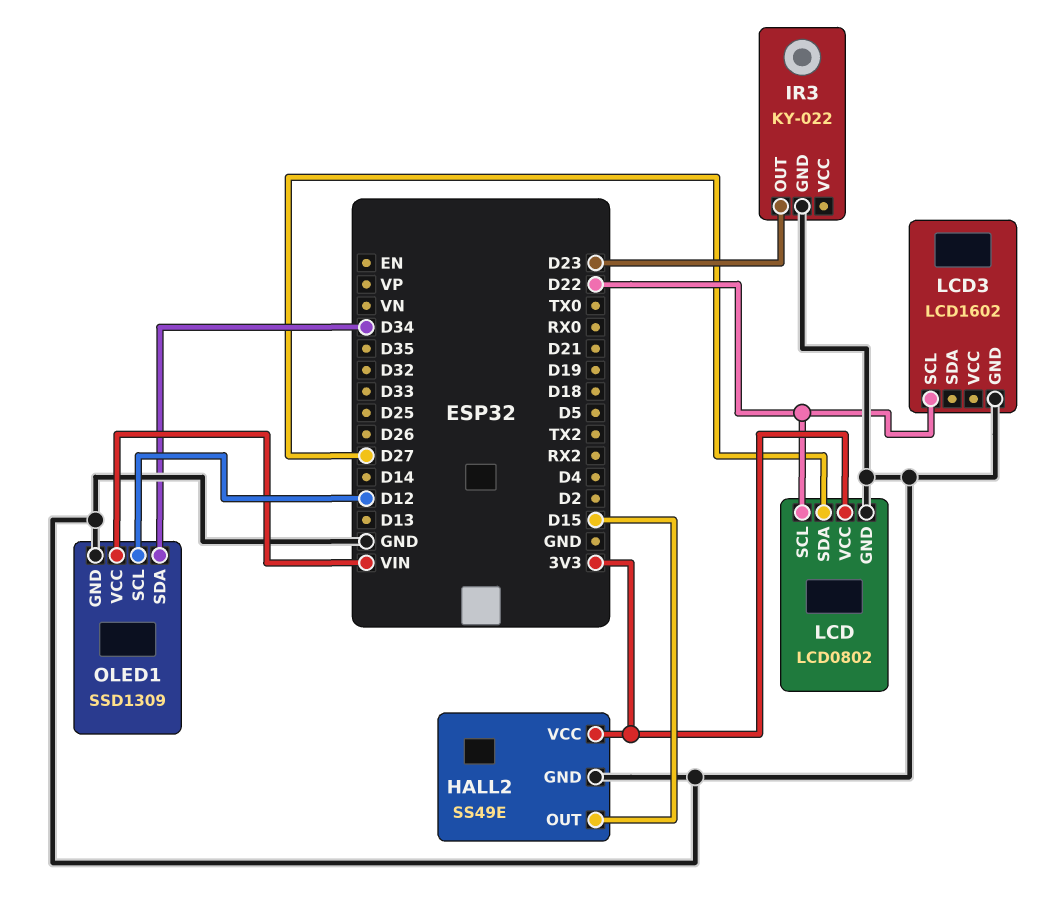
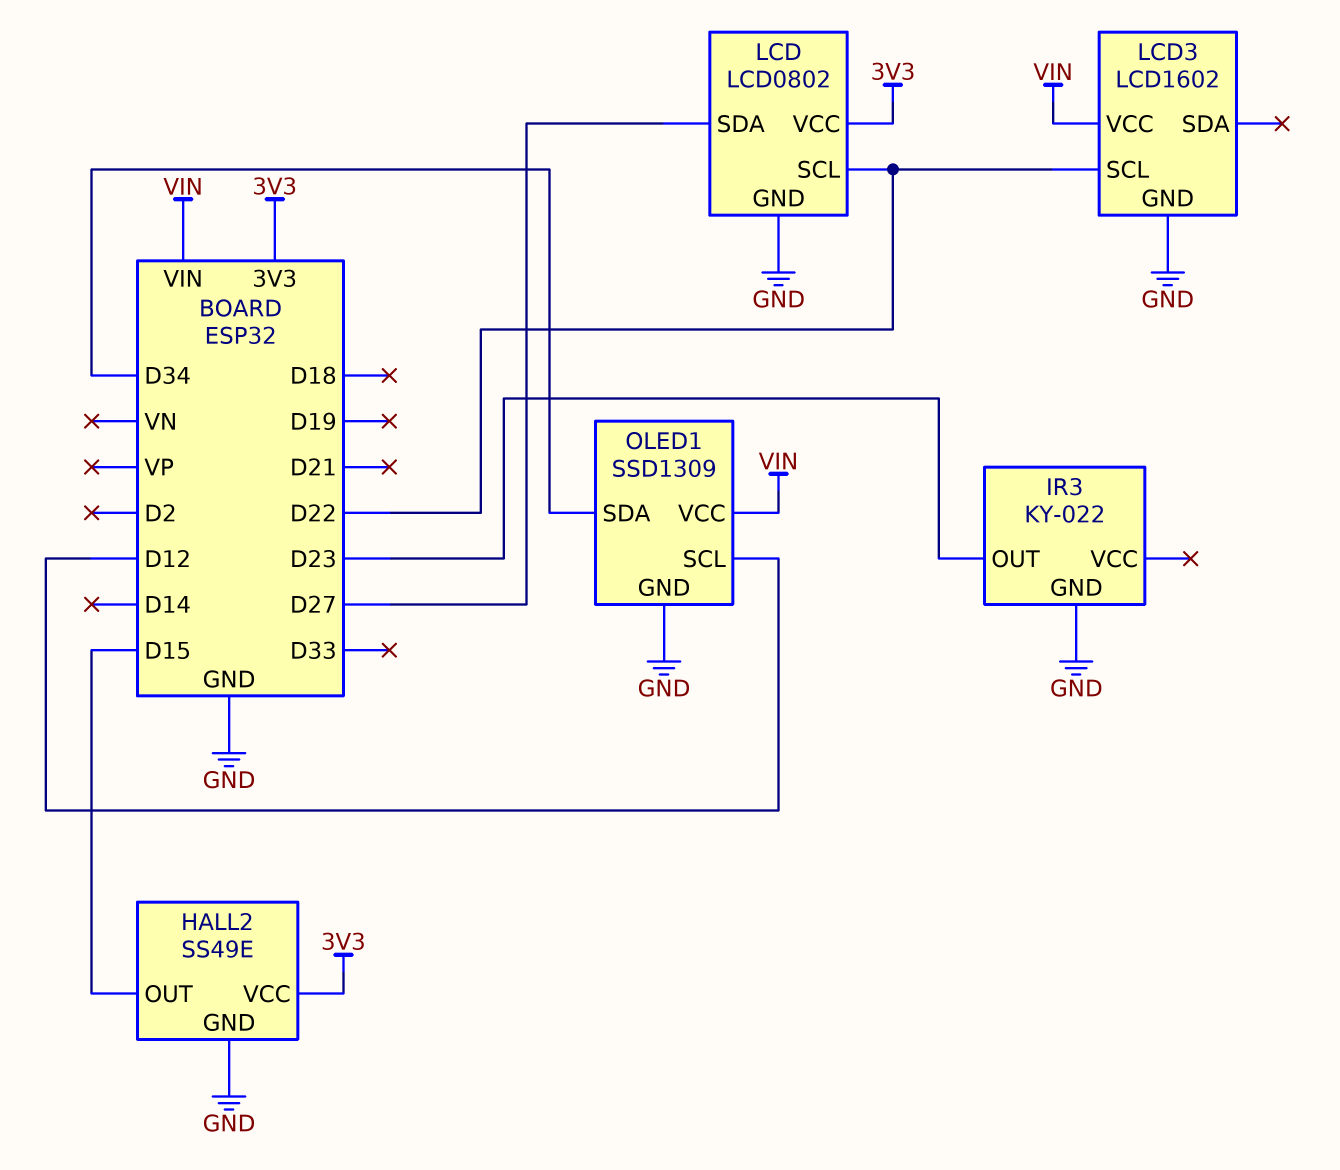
LCD3 pin VCC: none -> VIN

